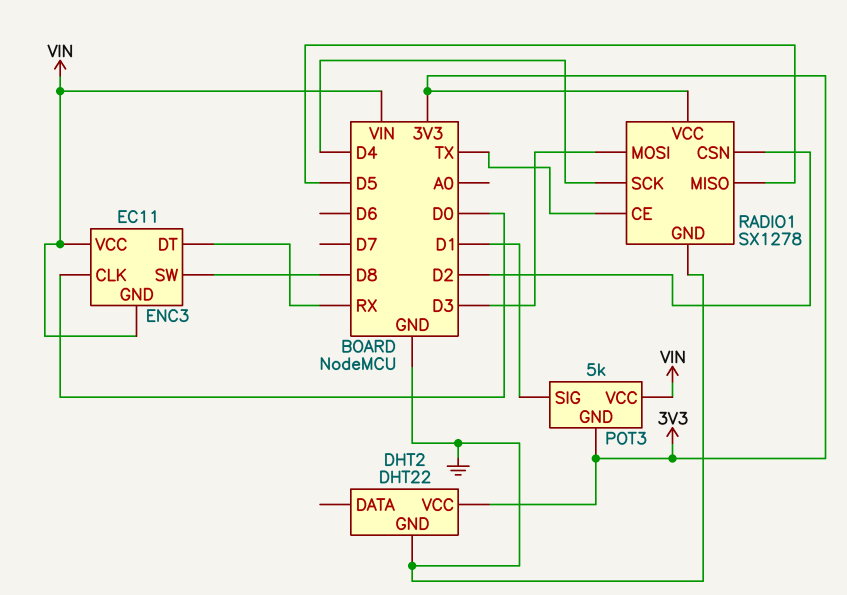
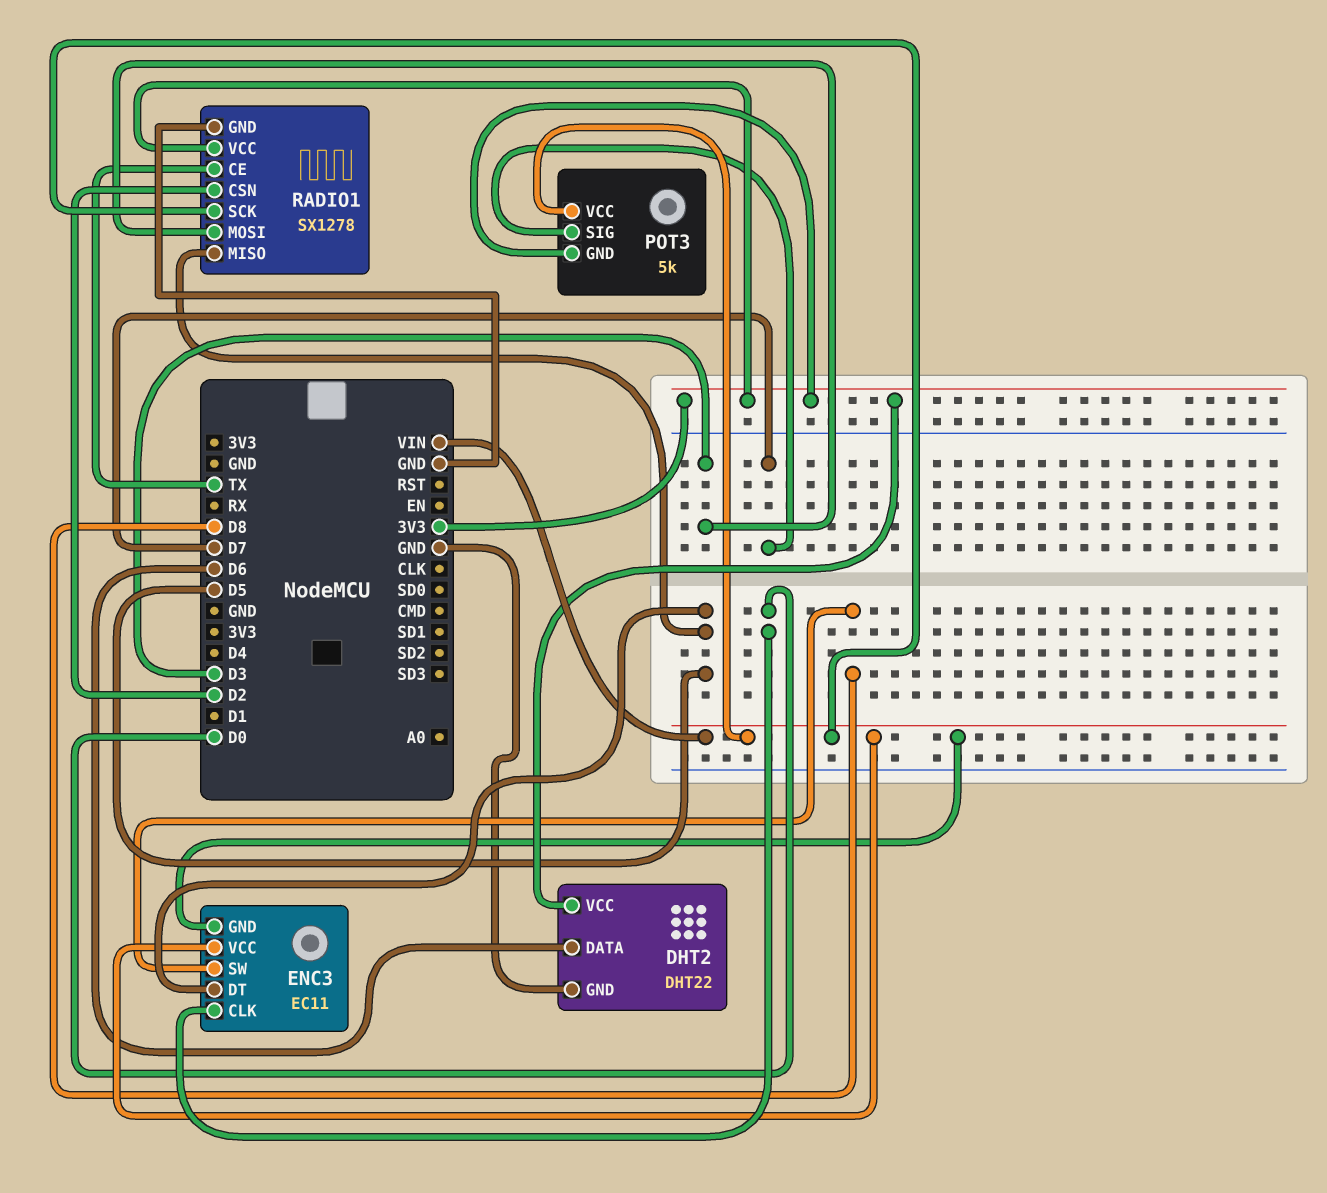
DHT2 pin DATA: none -> D6
ENC3 pin DT: RX -> D5
POT3 pin SIG: D1 -> D7
RADIO1 pin SCK: D4 -> VIN

